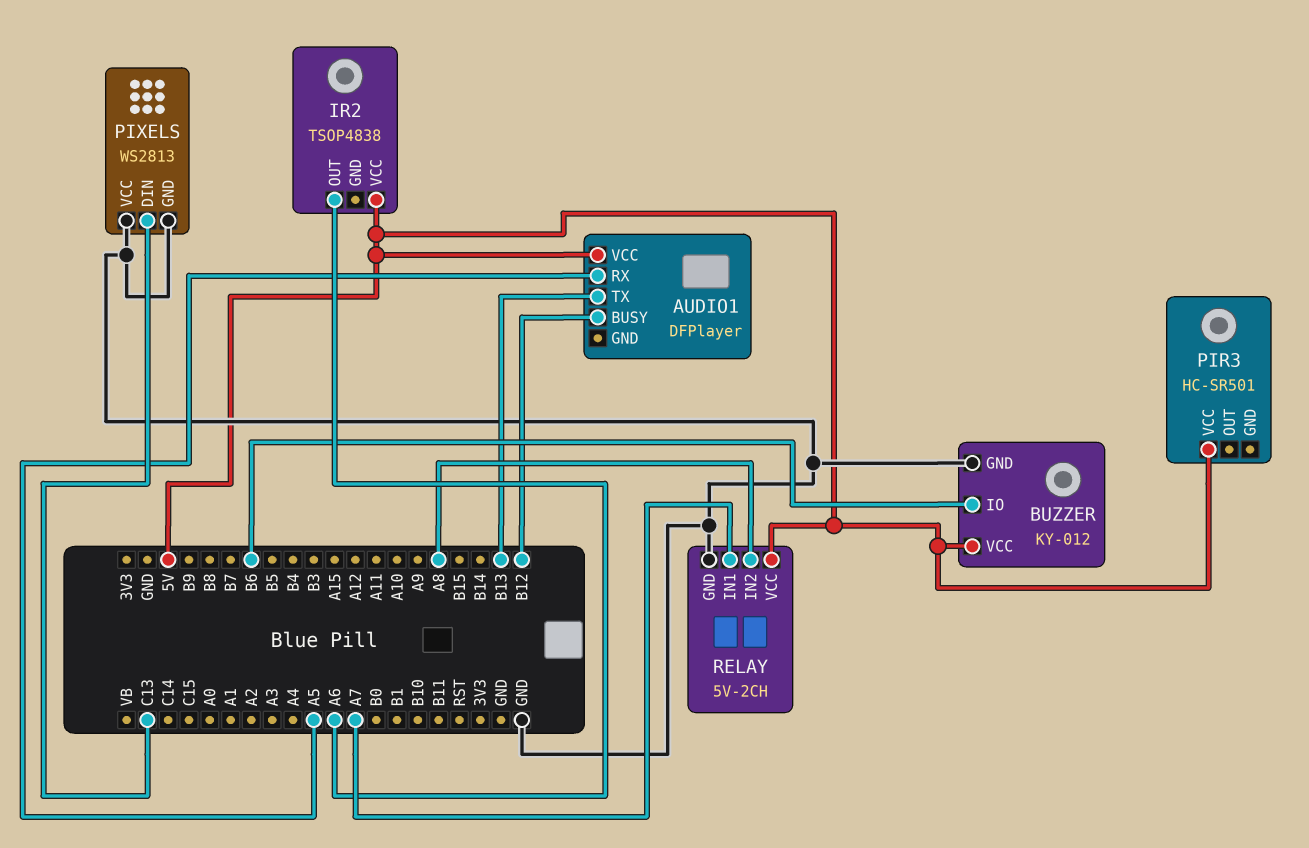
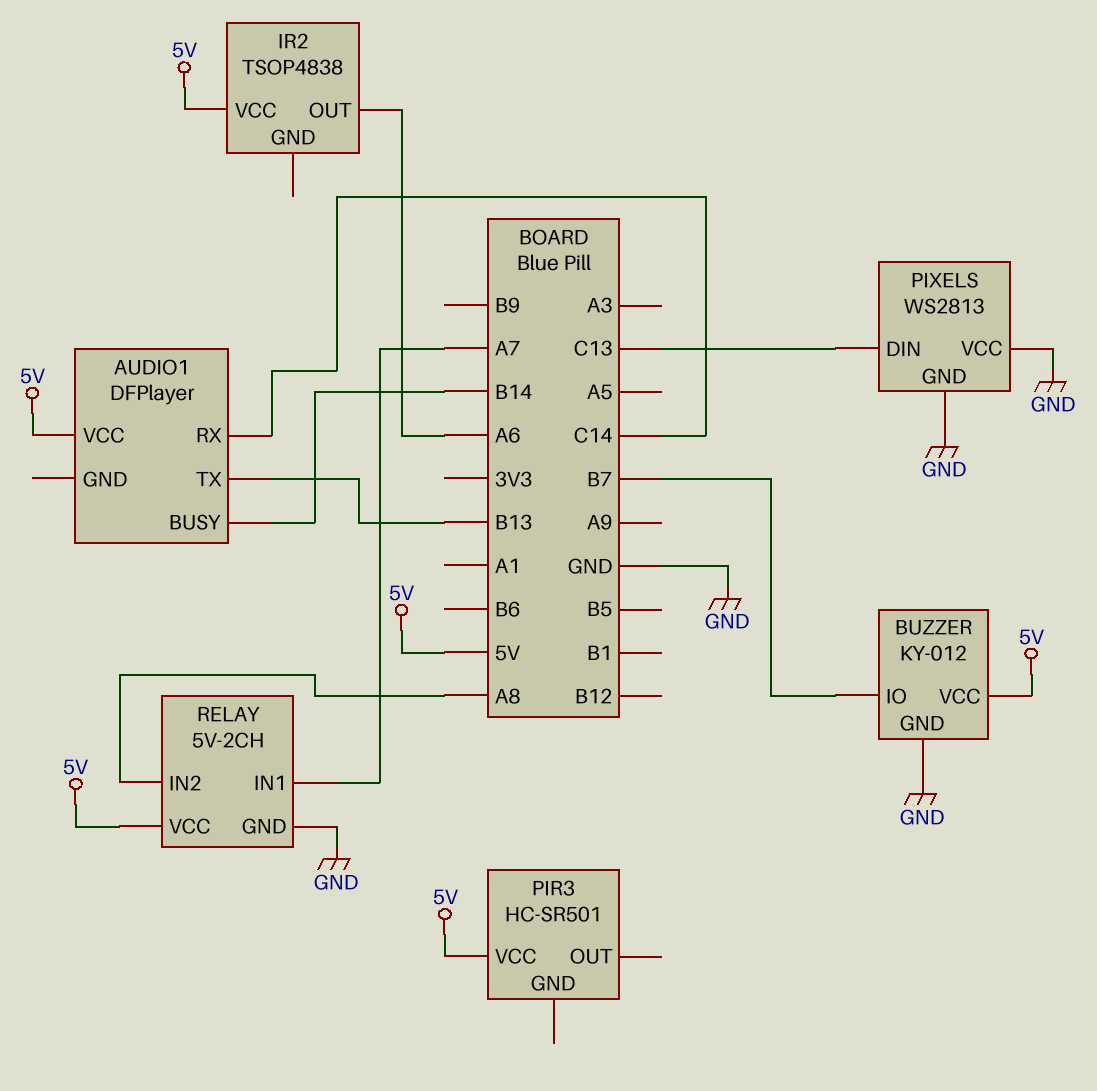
AUDIO1 pin BUSY: B12 -> B14
AUDIO1 pin RX: A5 -> C14
BUZZER pin IO: B6 -> B7

